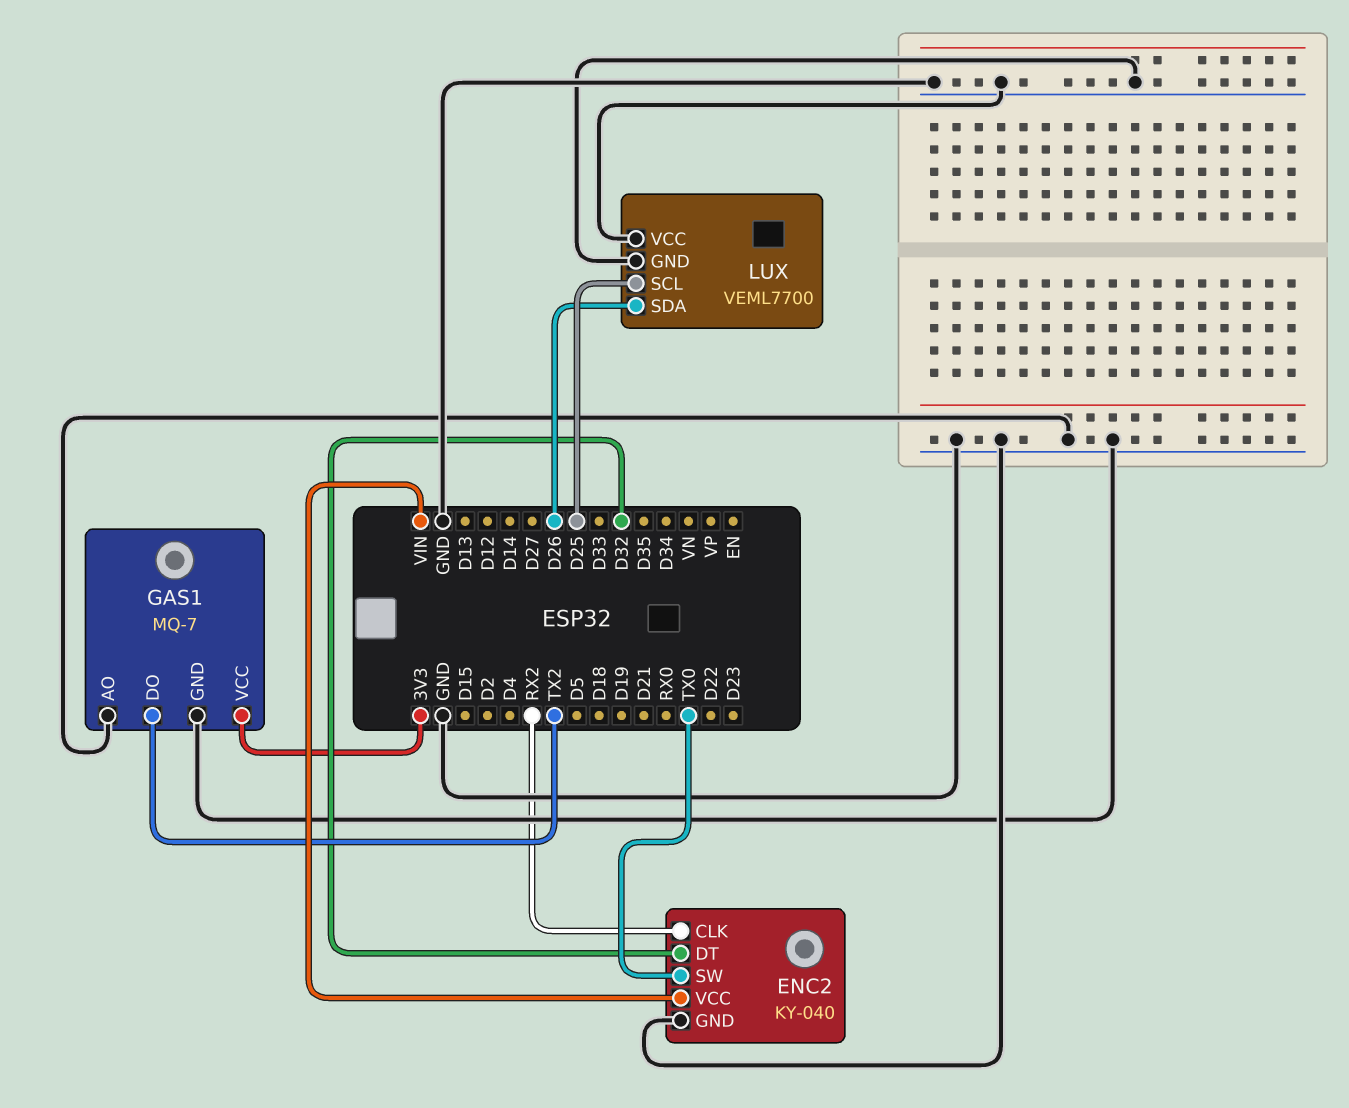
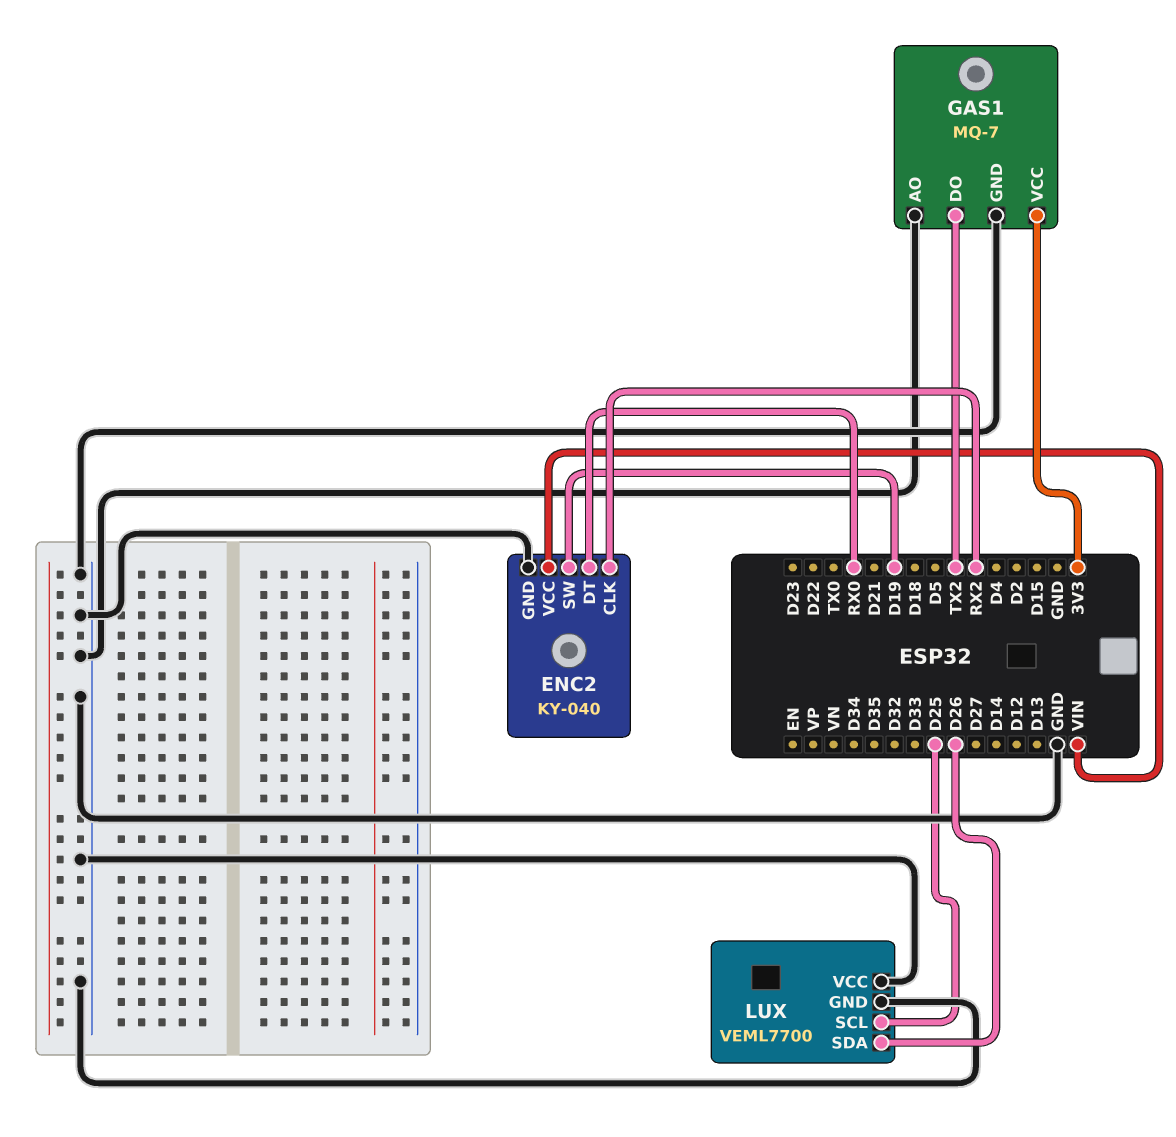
ENC2 pin DT: D32 -> RX0
ENC2 pin SW: TX0 -> D19

